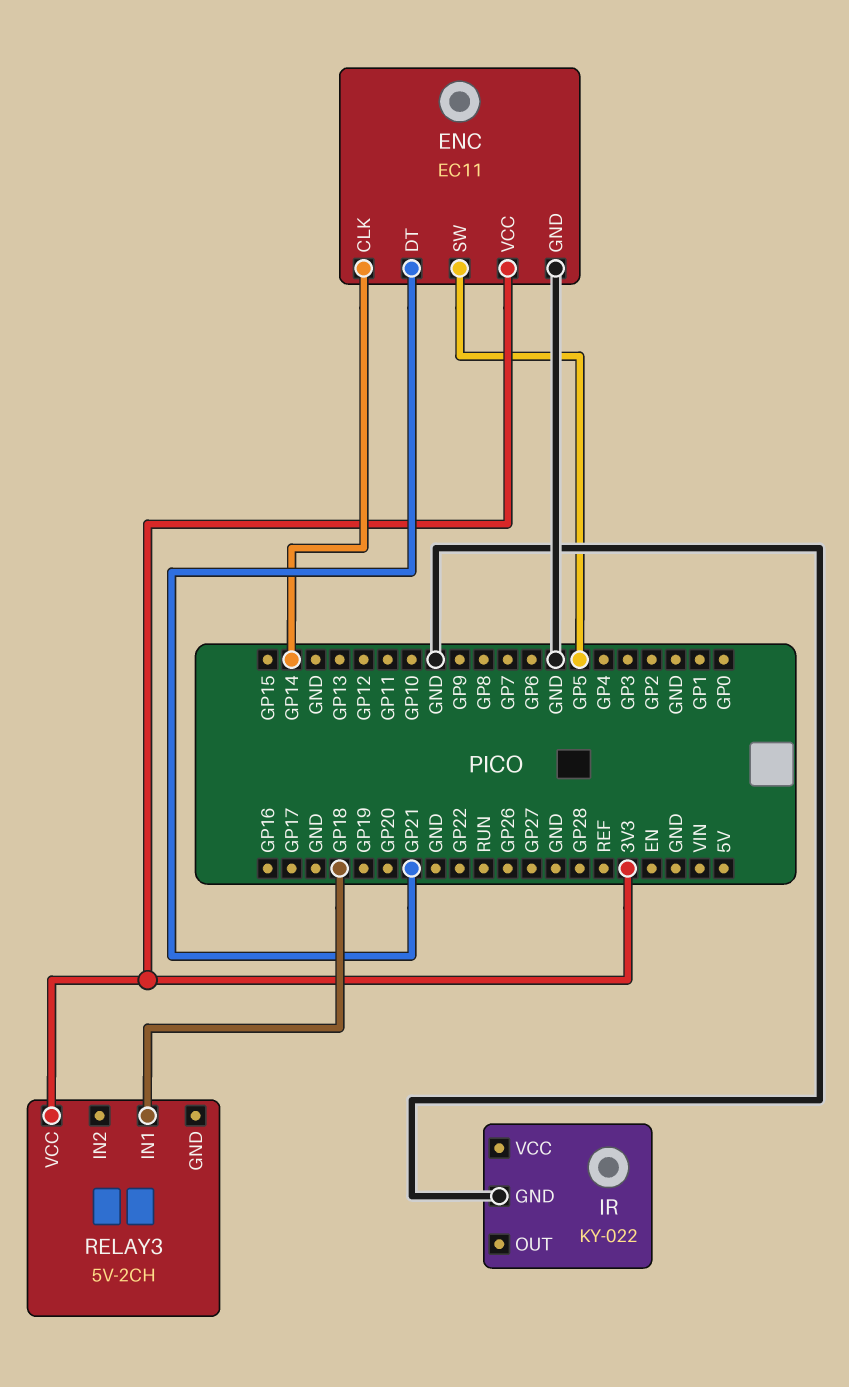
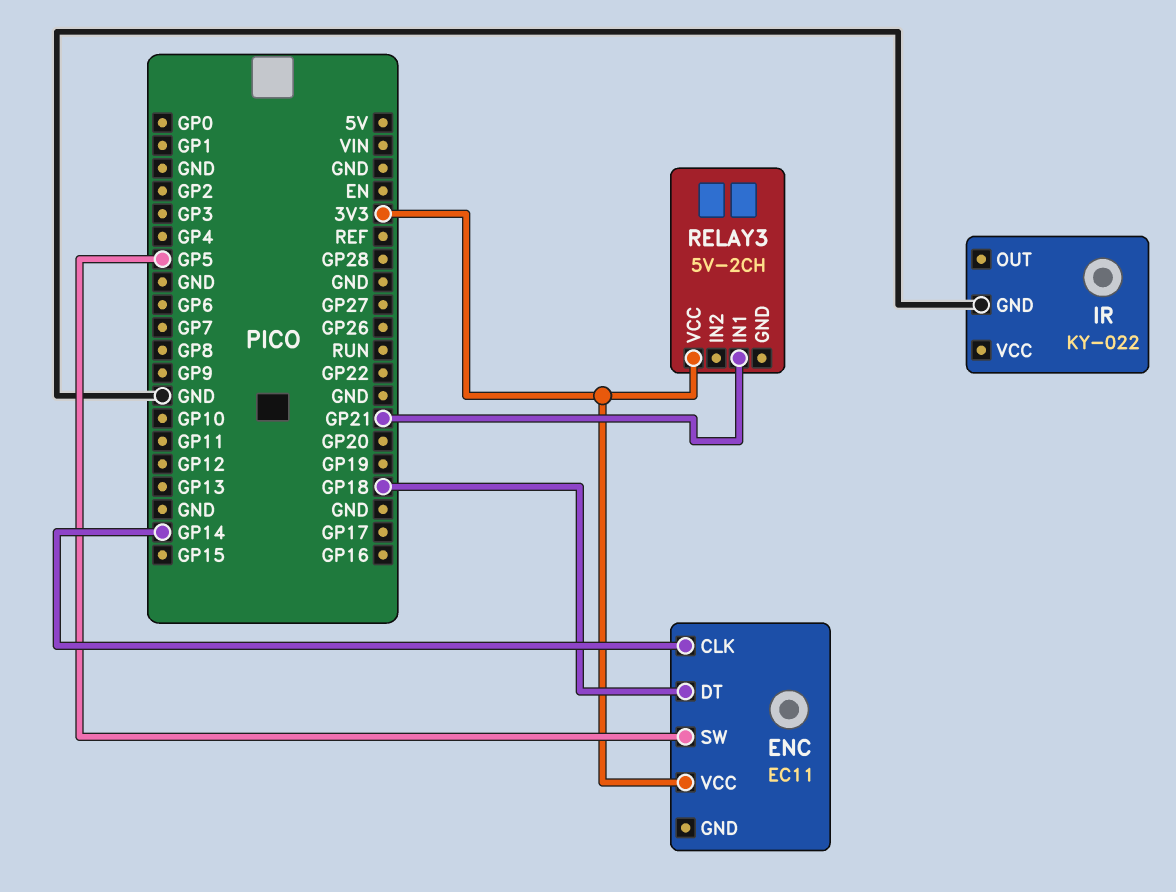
ENC pin DT: GP21 -> GP18
ENC pin GND: GND -> none
RELAY3 pin IN1: GP18 -> GP21

